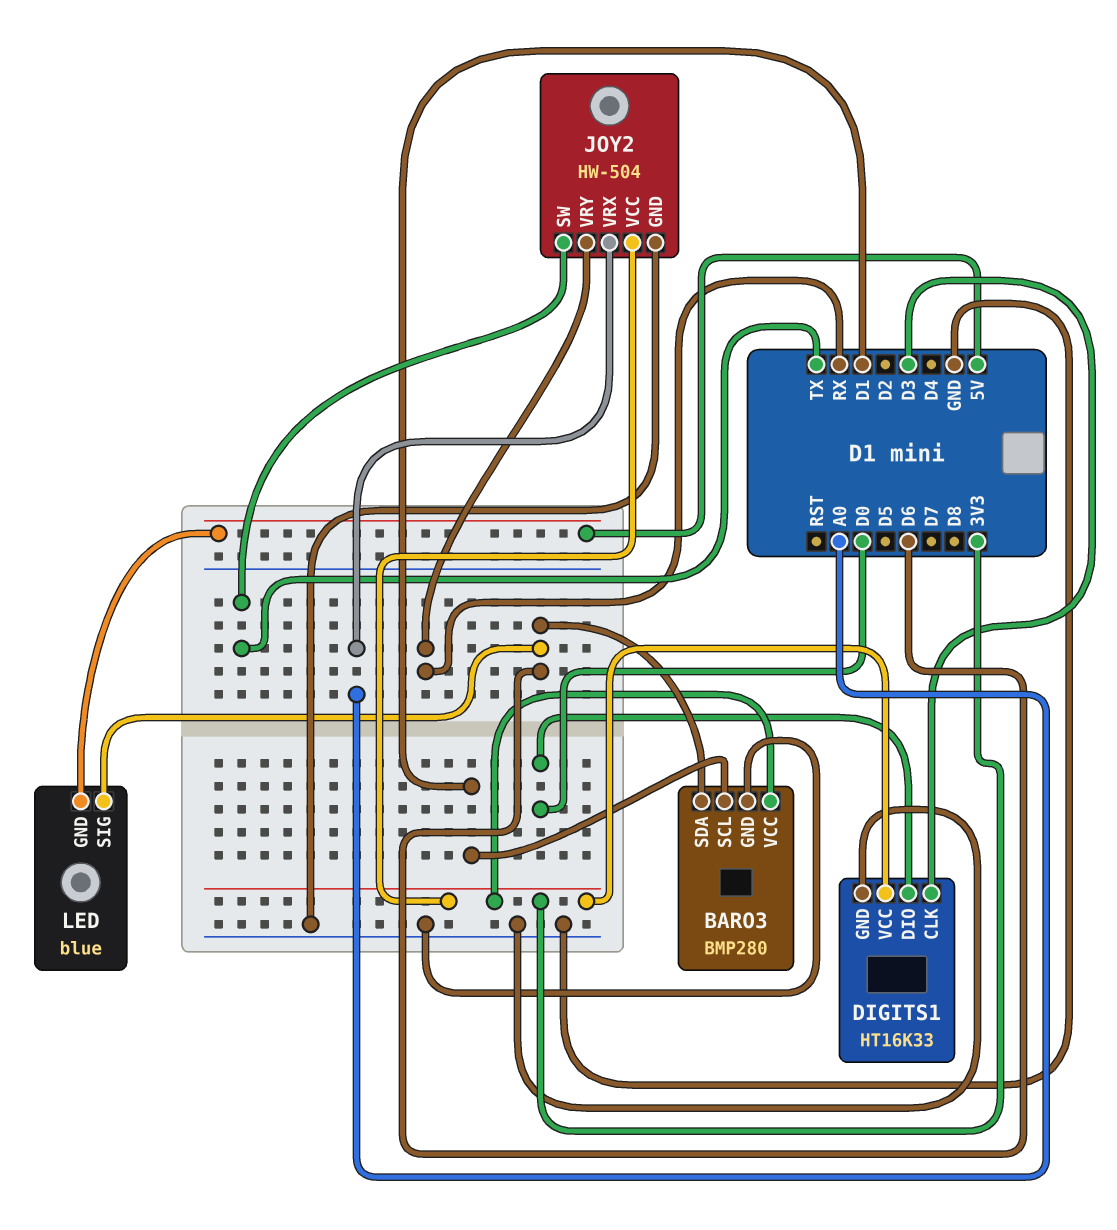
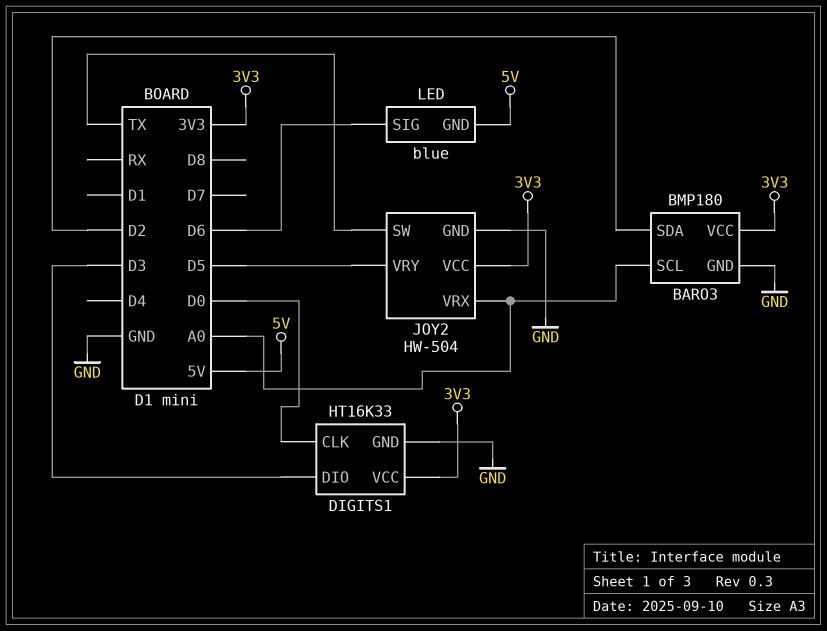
BARO3: BMP280 -> BMP180
BARO3 pin SCL: D1 -> A0
BARO3 pin SDA: D6 -> D2
DIGITS1 pin CLK: D3 -> D0
DIGITS1 pin DIO: D0 -> D3
JOY2 pin VRY: RX -> D5

